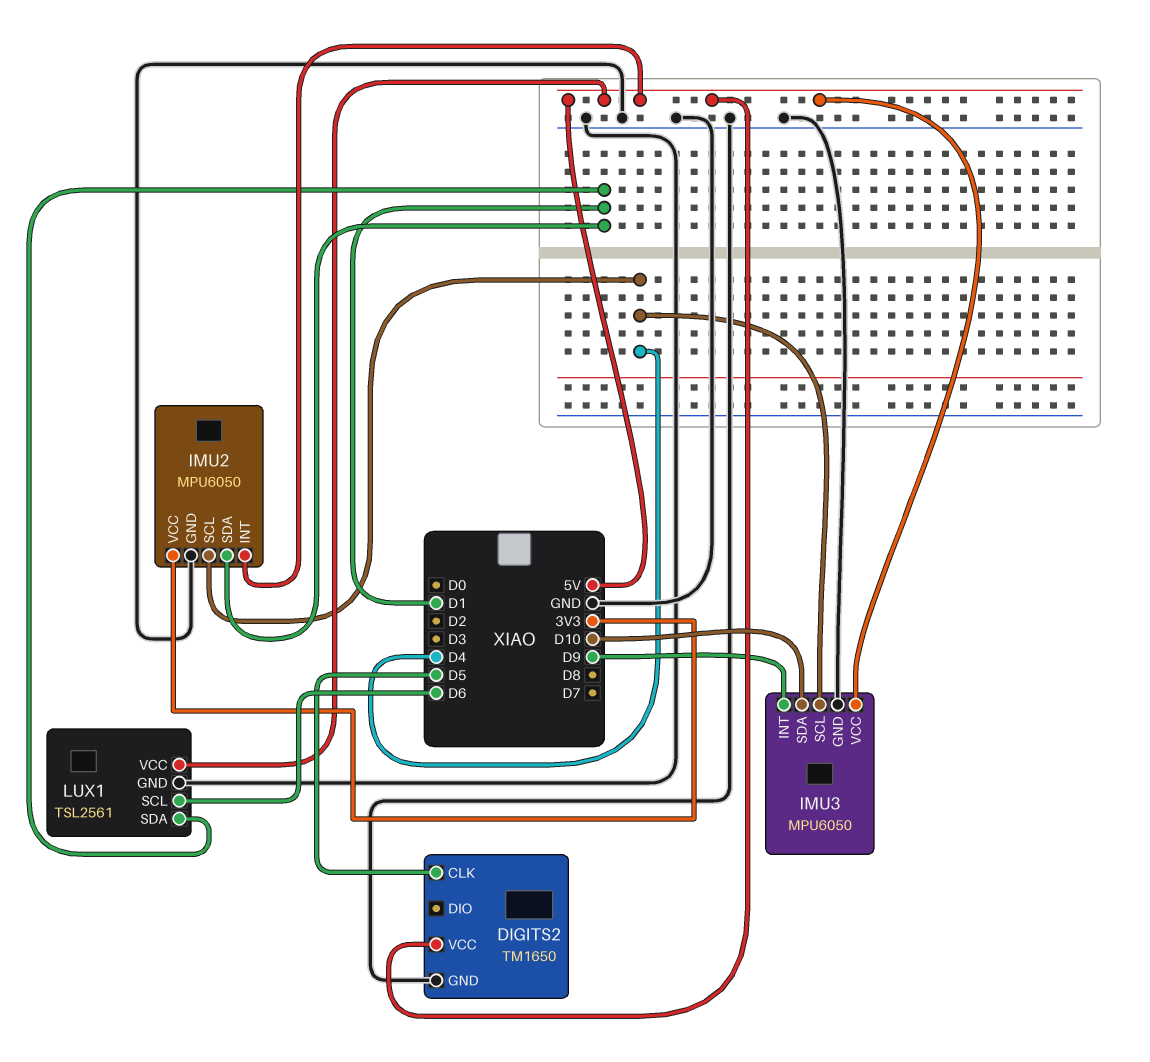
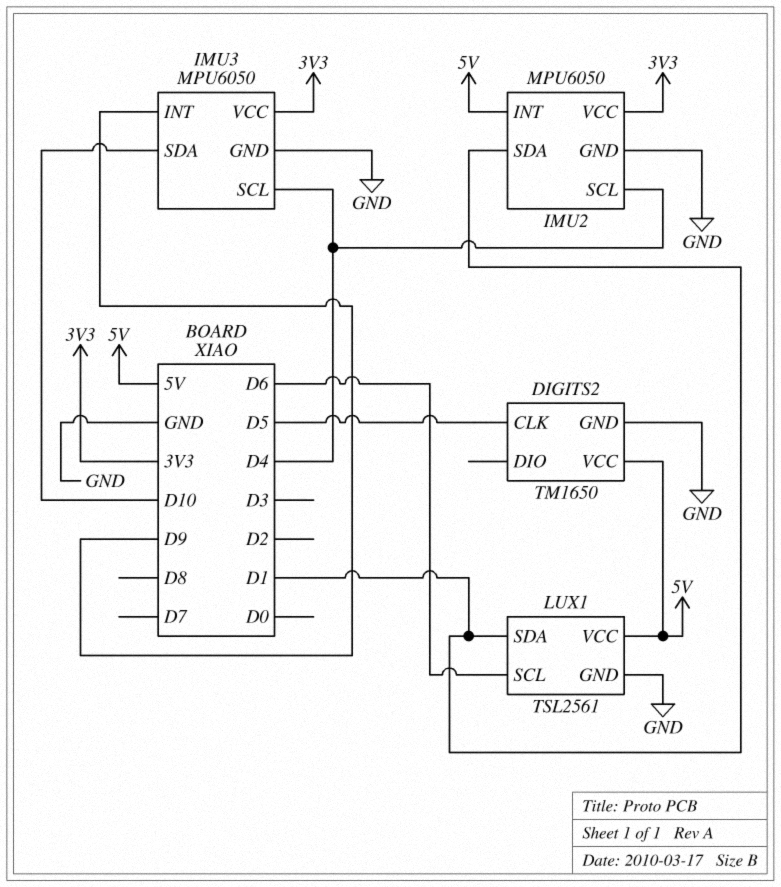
IMU3 pin VCC: 5V -> 3V3

